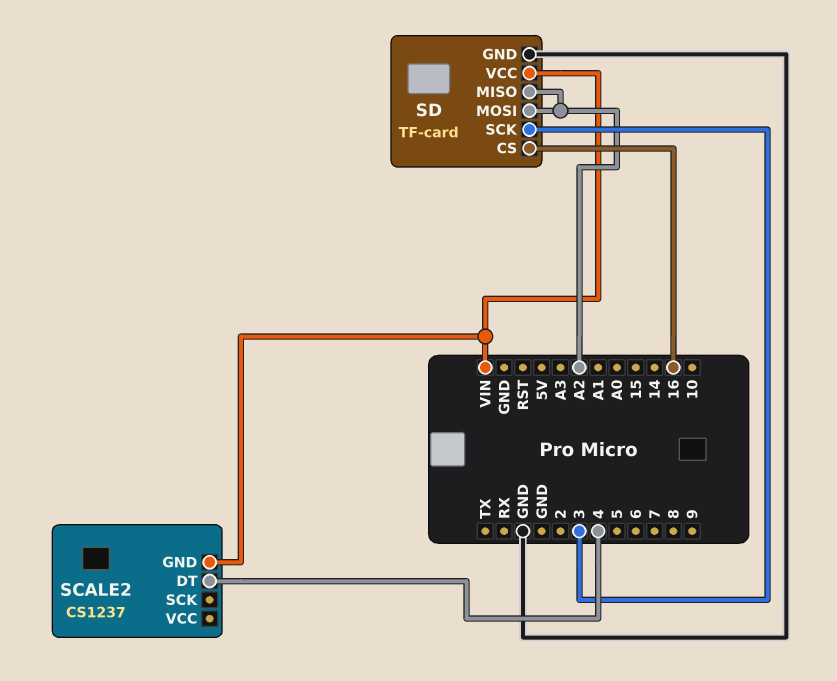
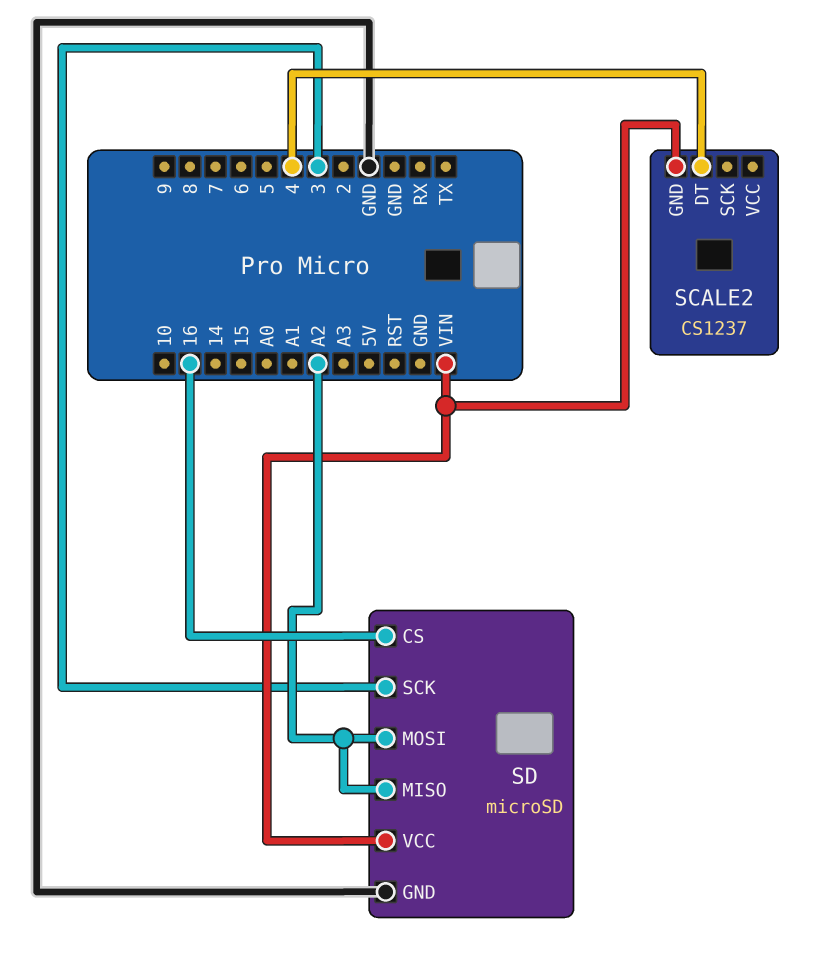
SD: TF-card -> microSD

